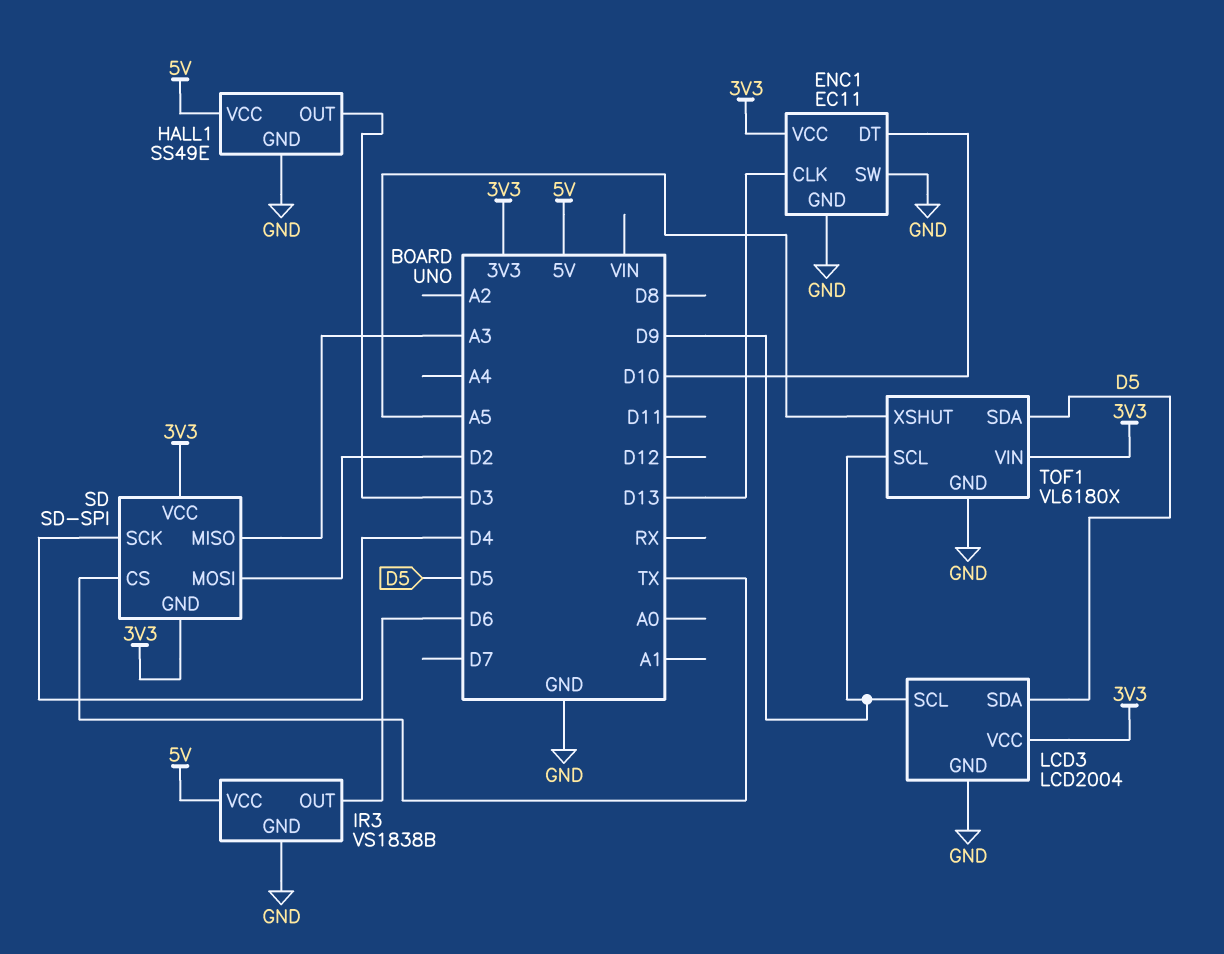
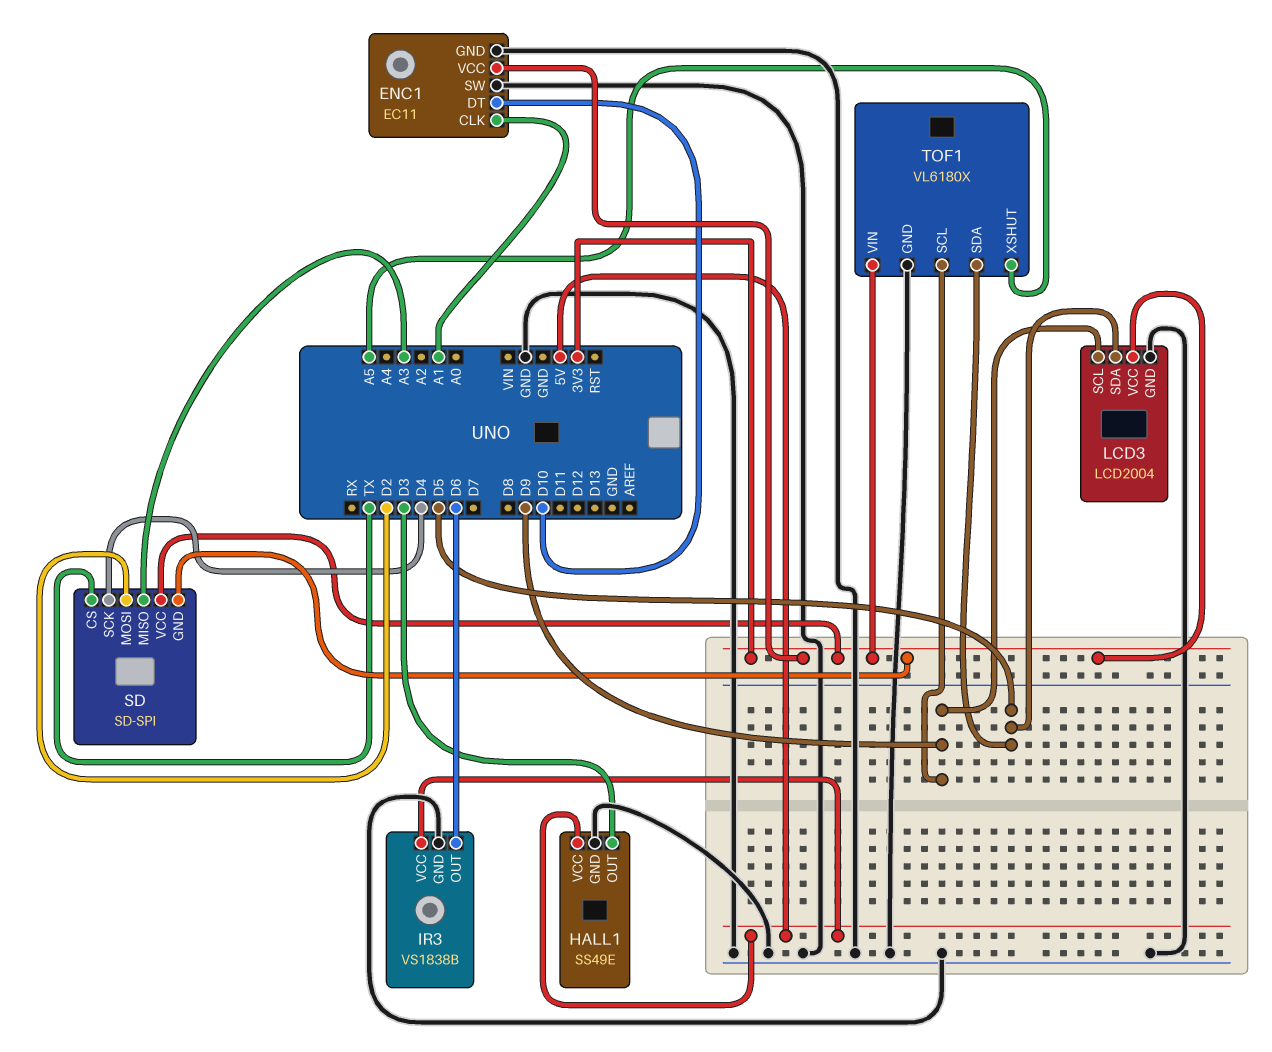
ENC1 pin CLK: D13 -> A1

